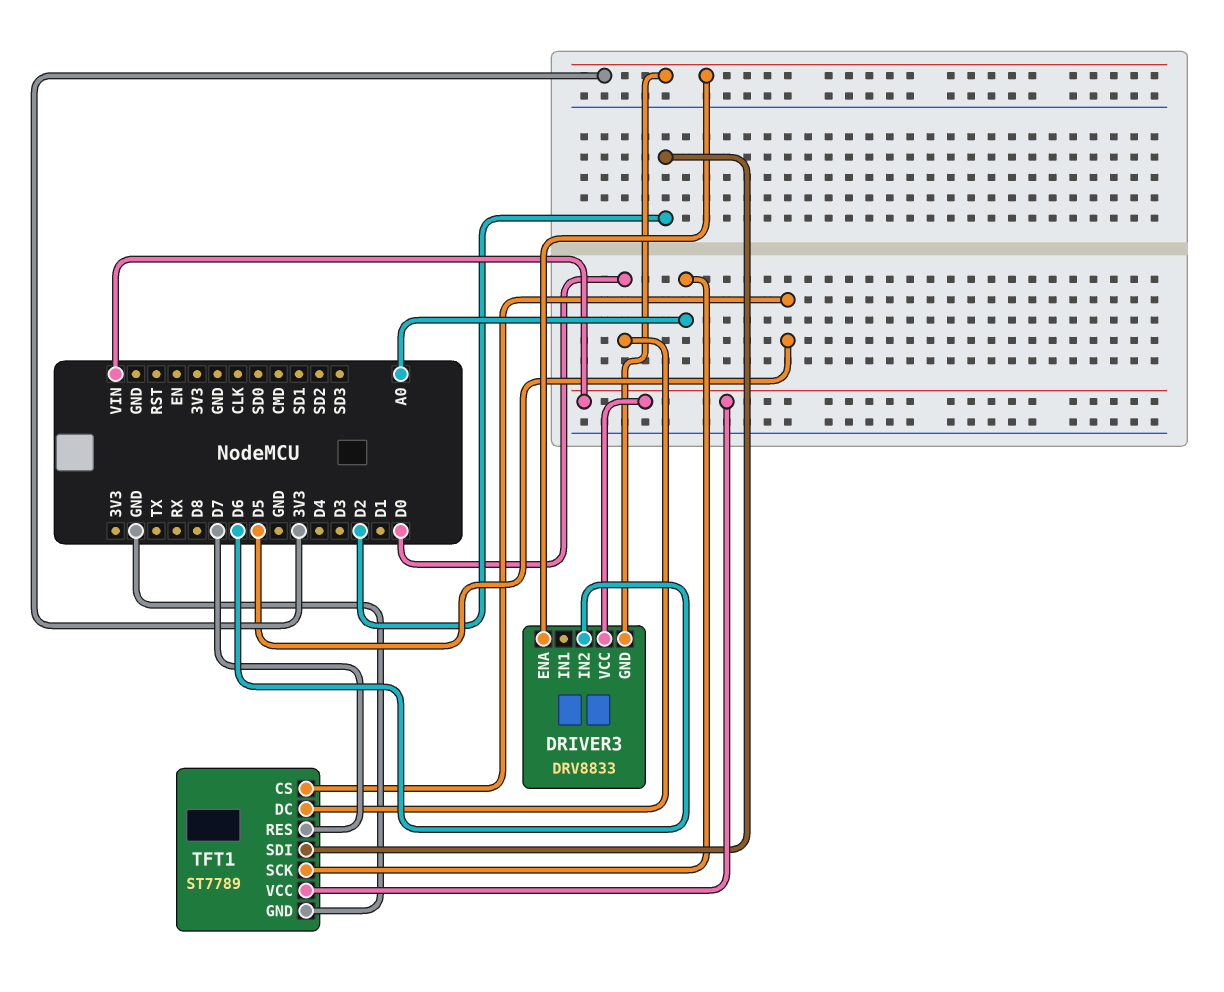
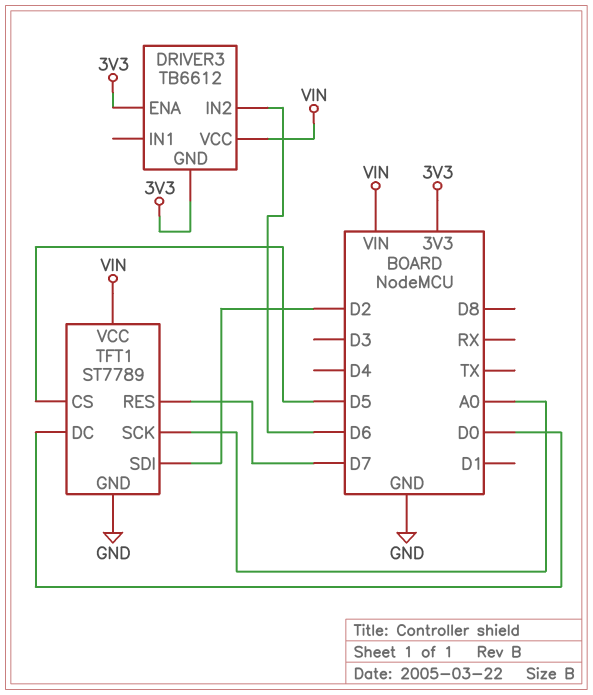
DRIVER3: DRV8833 -> TB6612

